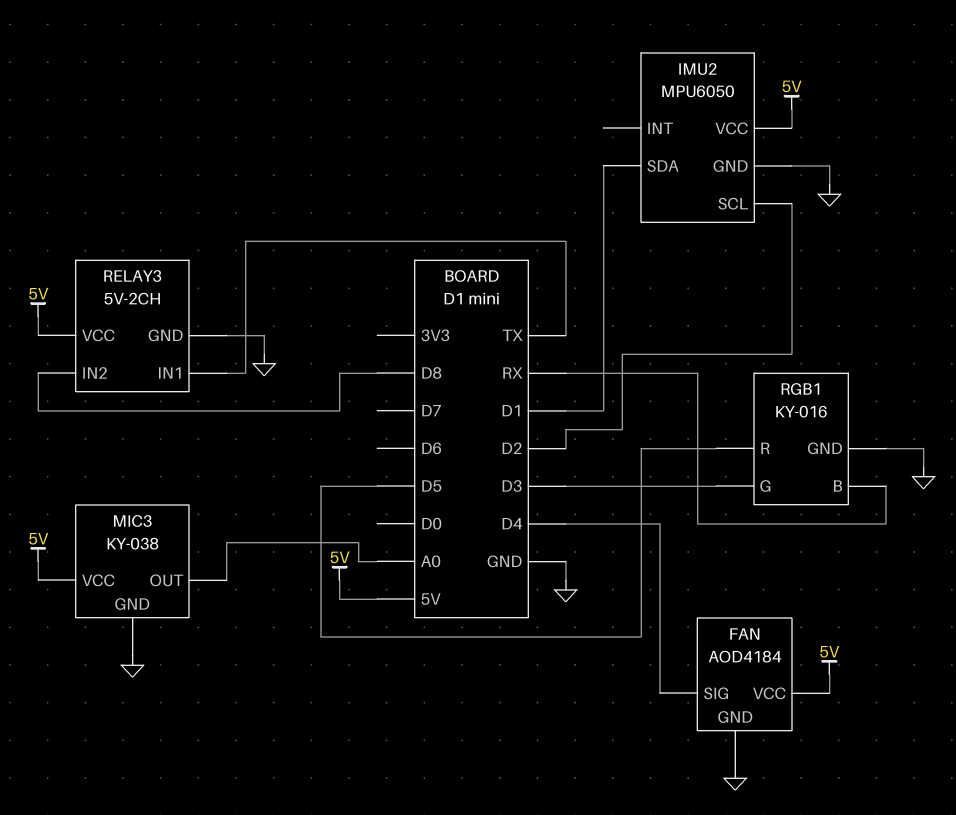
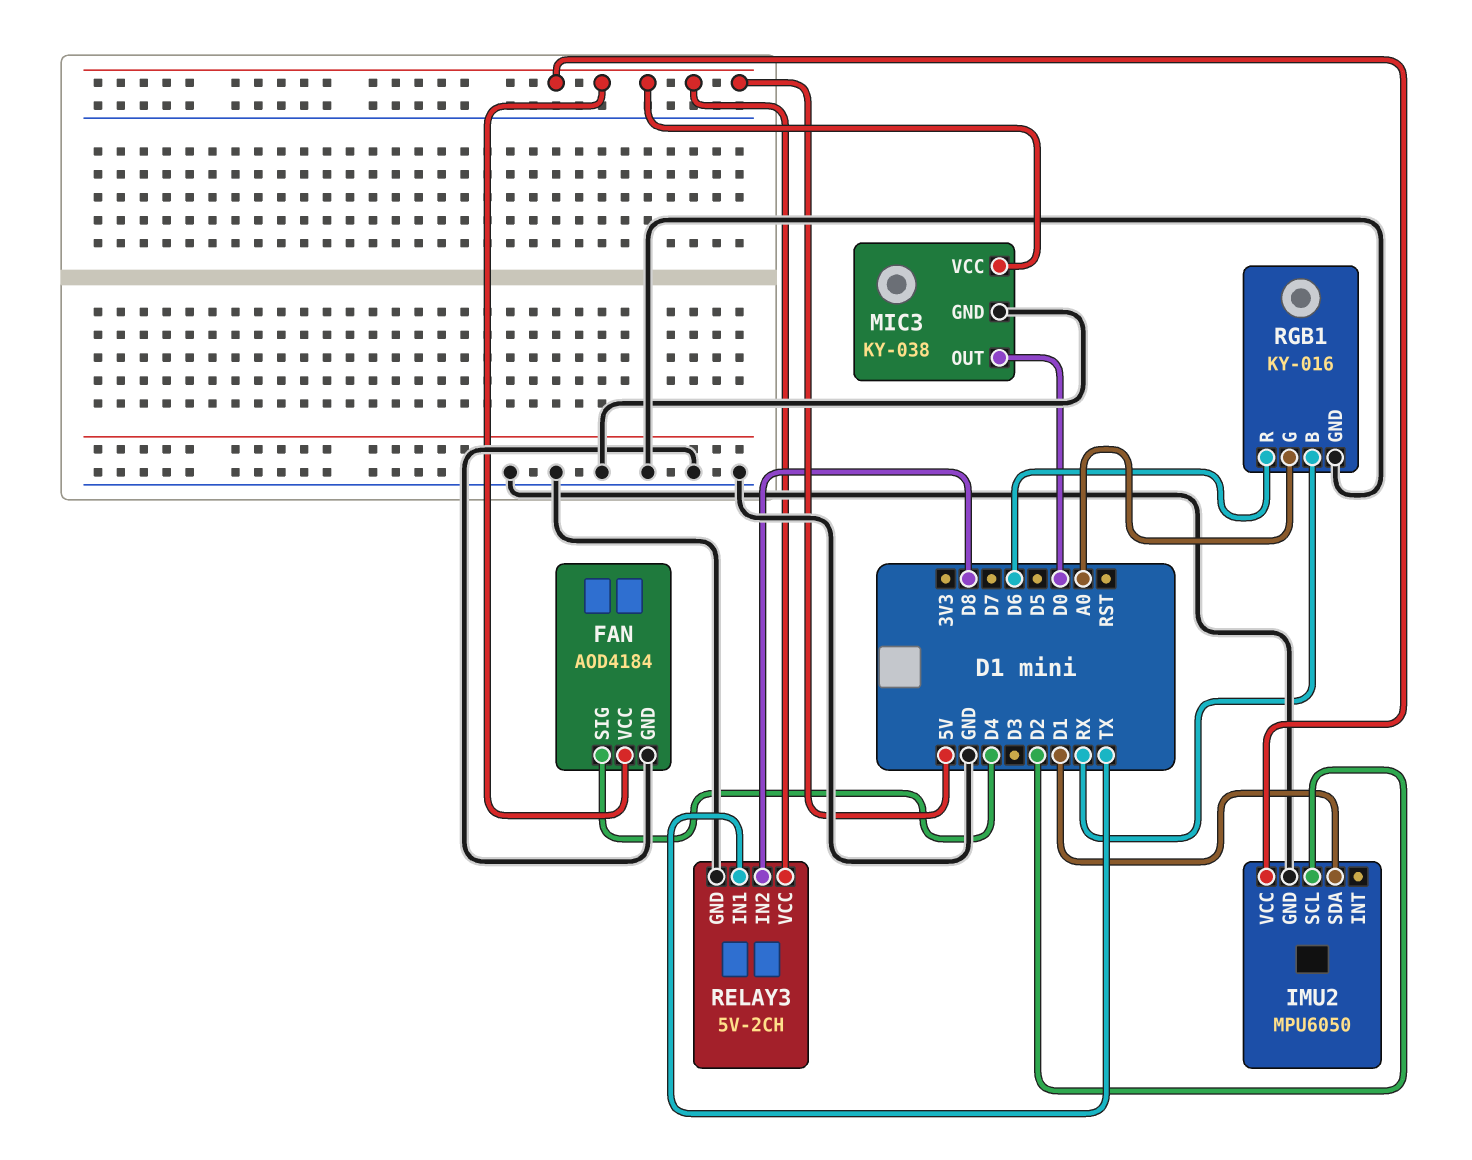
MIC3 pin OUT: A0 -> D0
RGB1 pin G: D3 -> A0
RGB1 pin R: D5 -> D6

